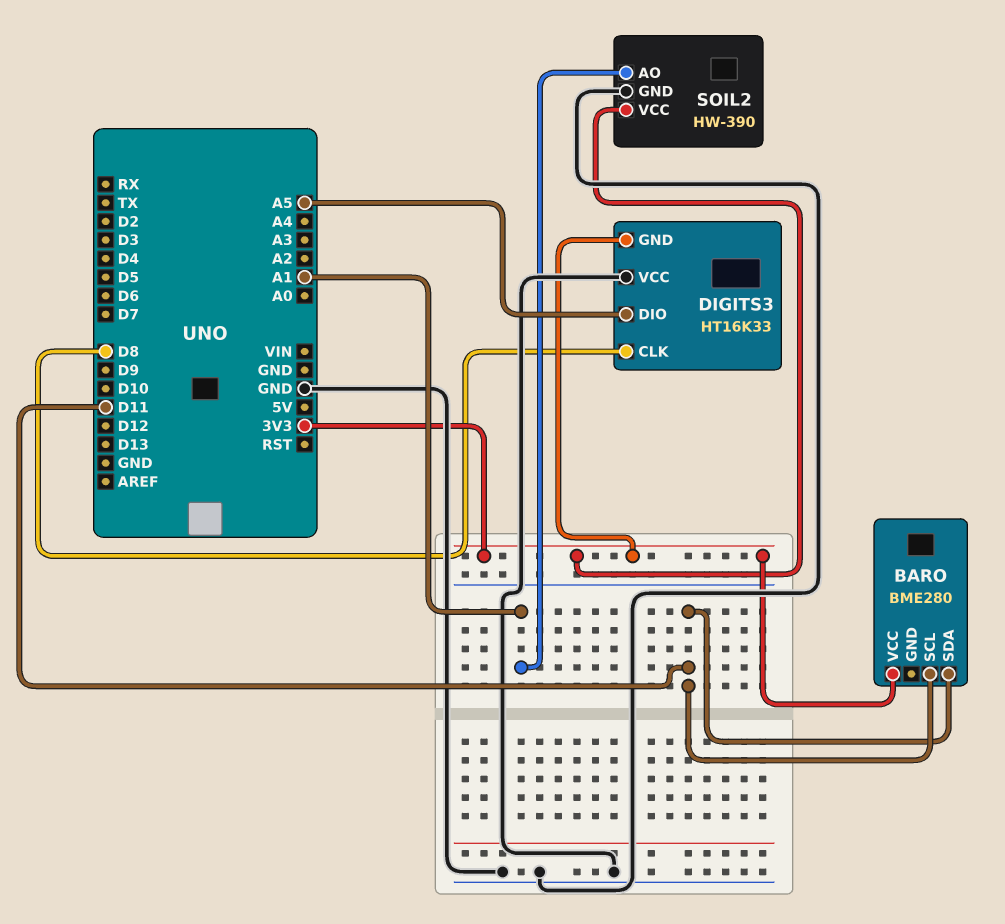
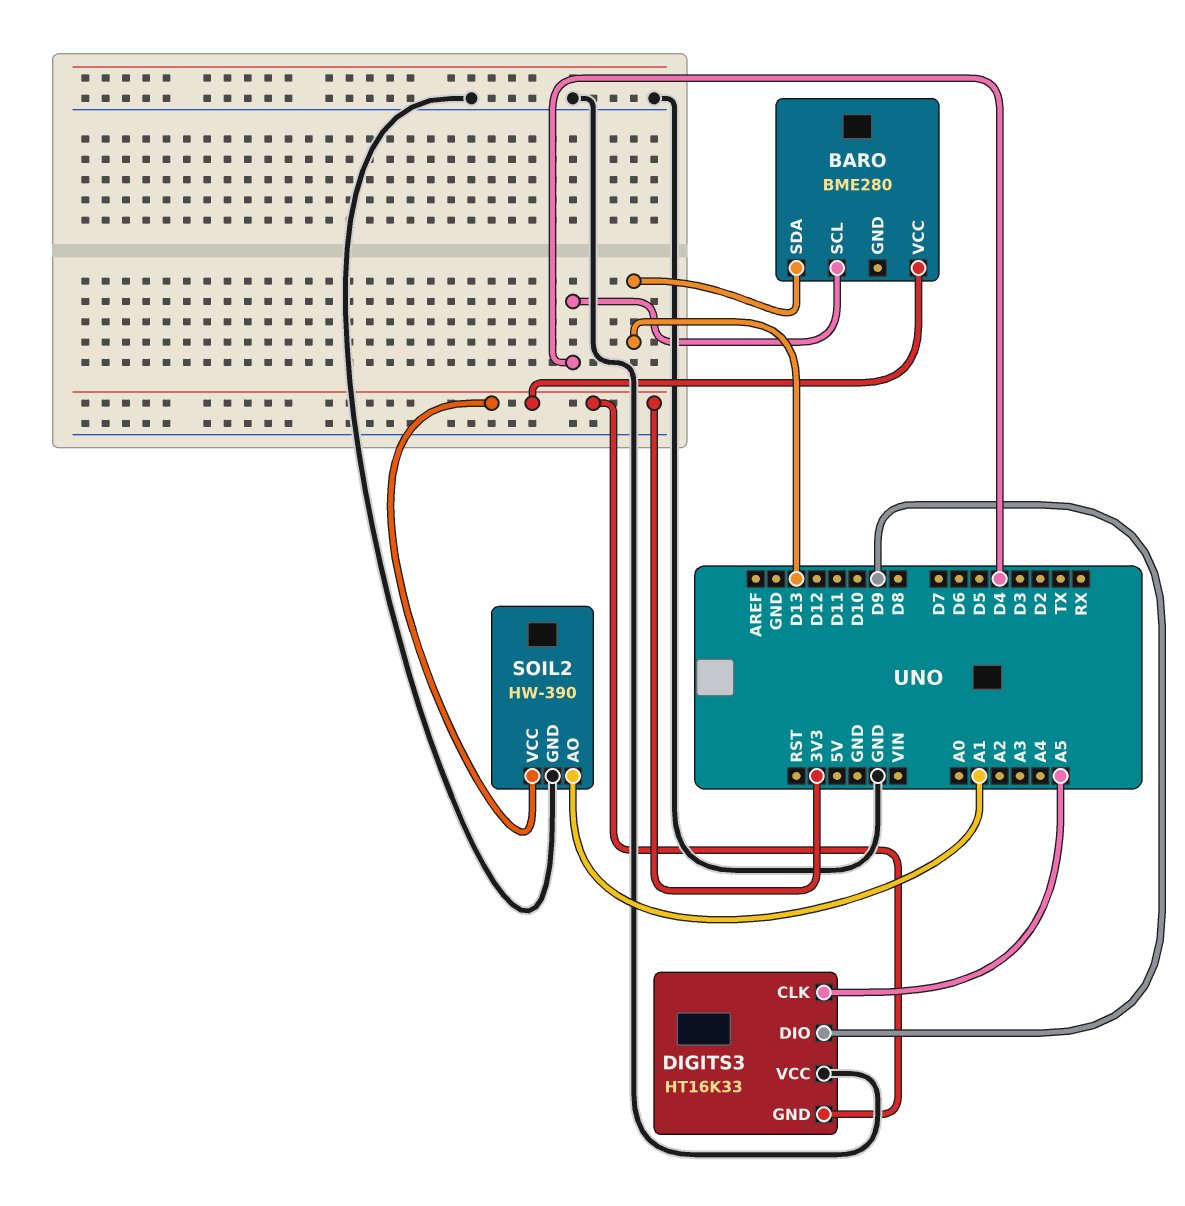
BARO pin SCL: D11 -> D4
BARO pin SDA: D11 -> D13
DIGITS3 pin CLK: D8 -> A5
DIGITS3 pin DIO: A5 -> D9

